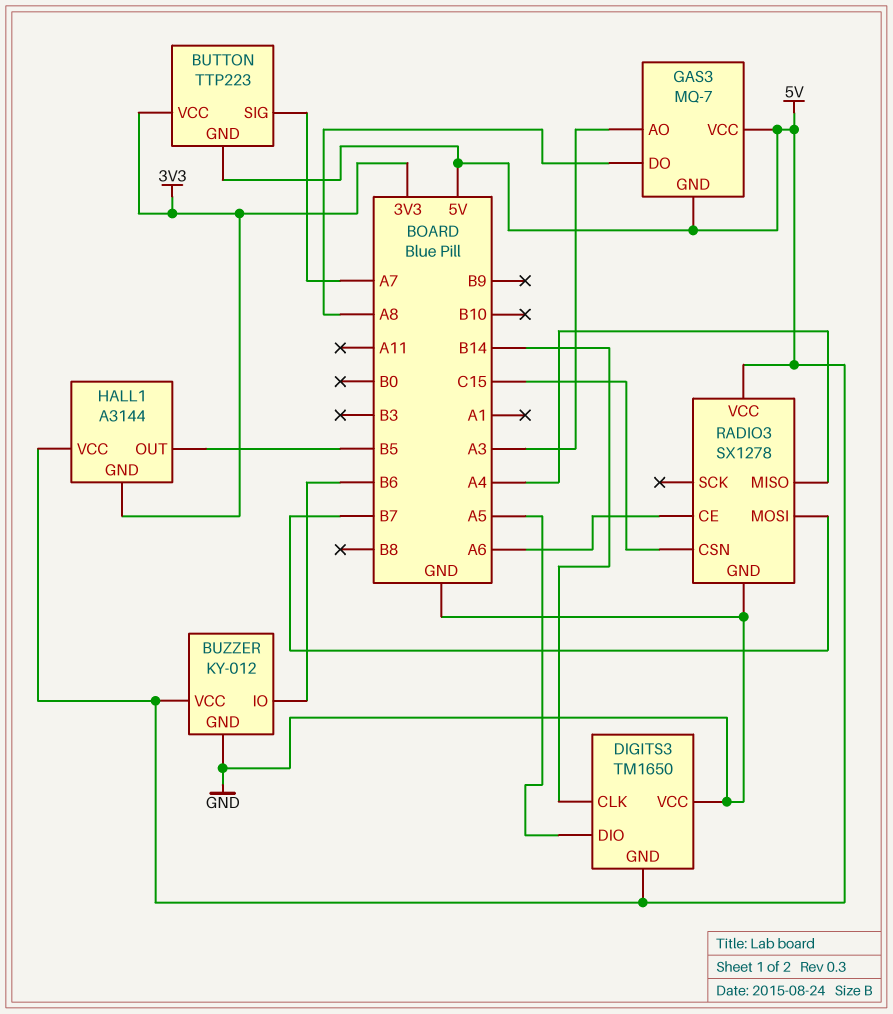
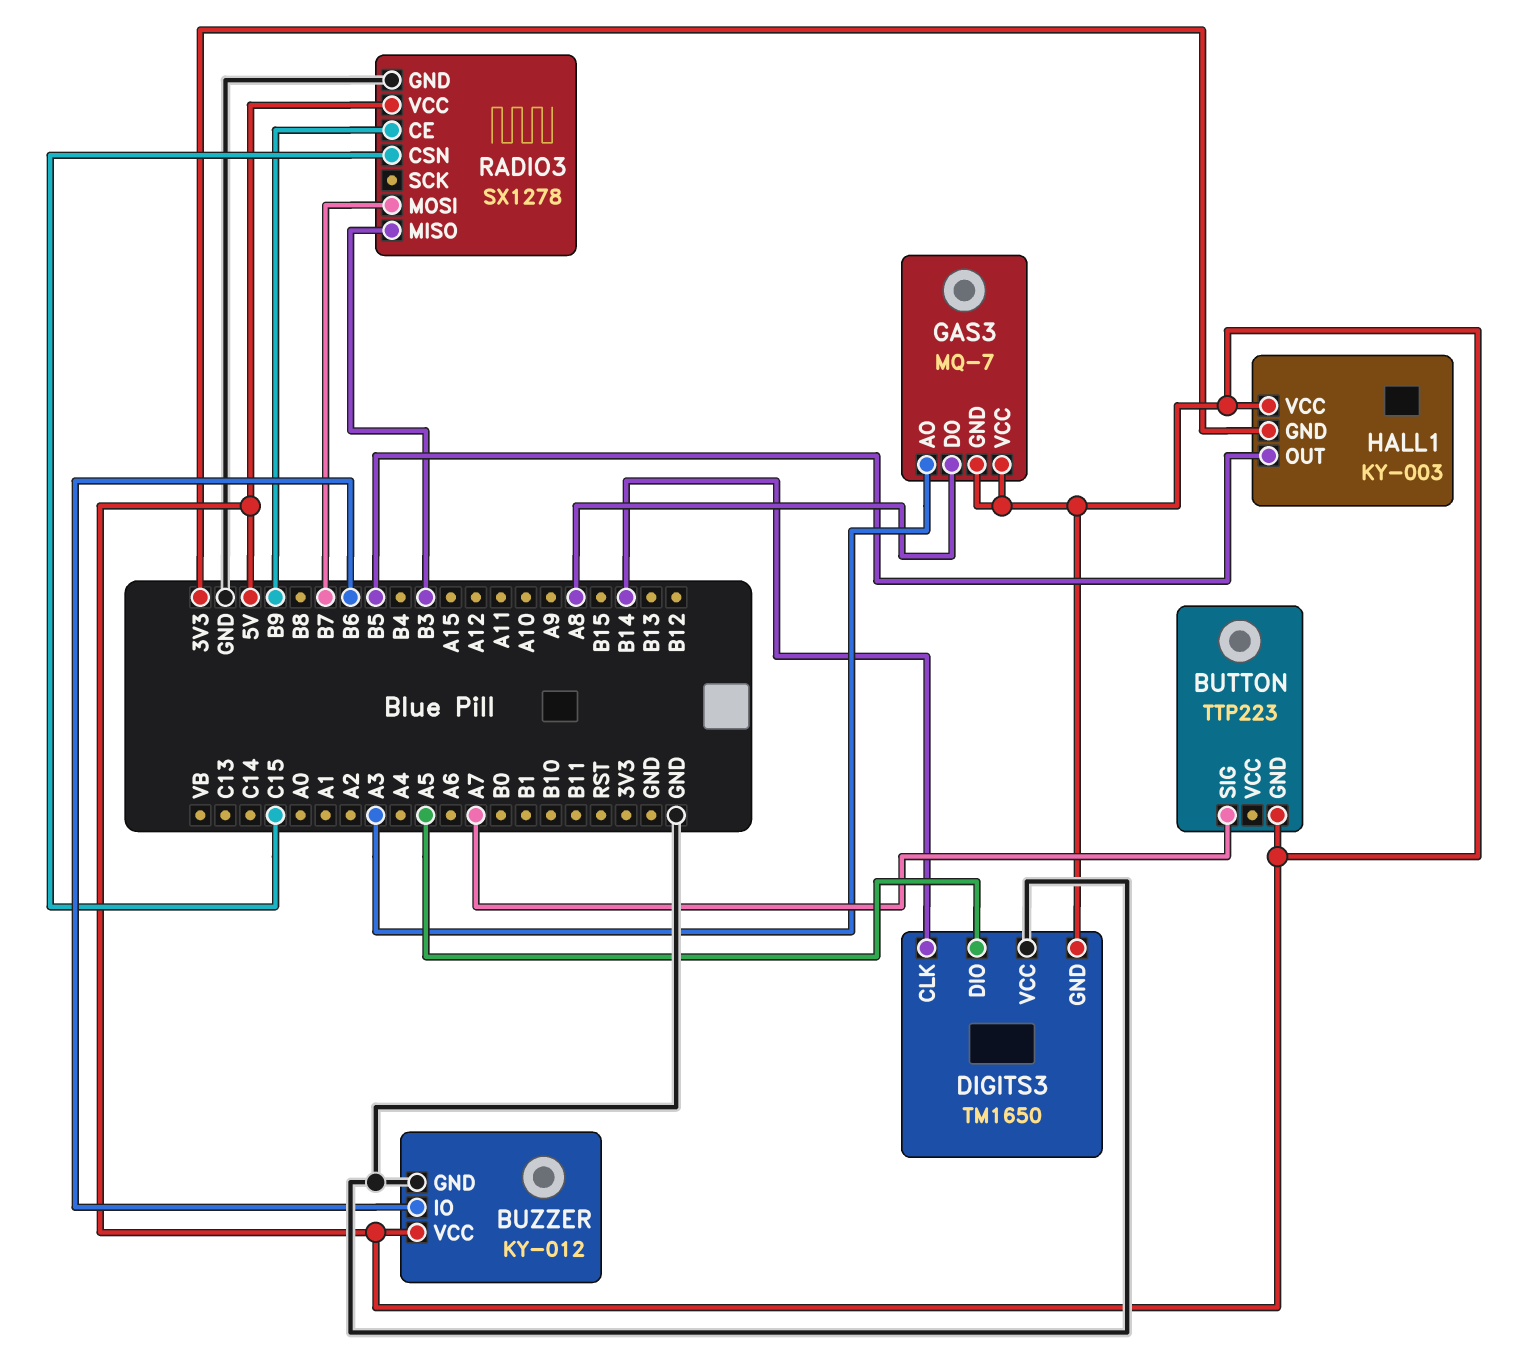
BUTTON pin VCC: 3V3 -> none
HALL1: A3144 -> KY-003
RADIO3 pin CE: A6 -> B9
RADIO3 pin MISO: A4 -> B3

